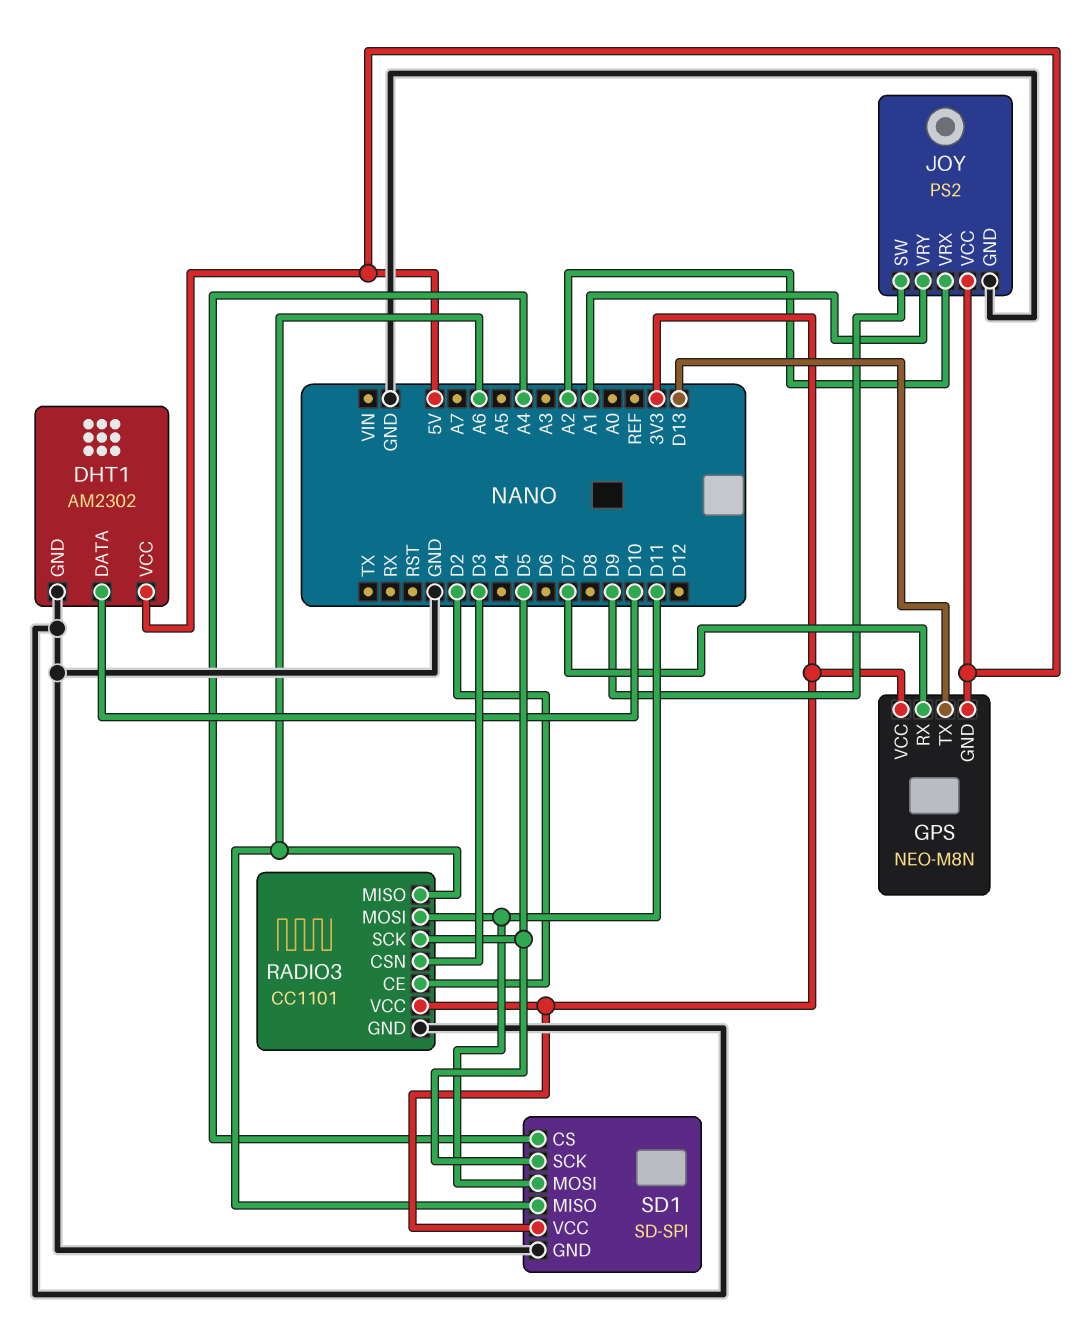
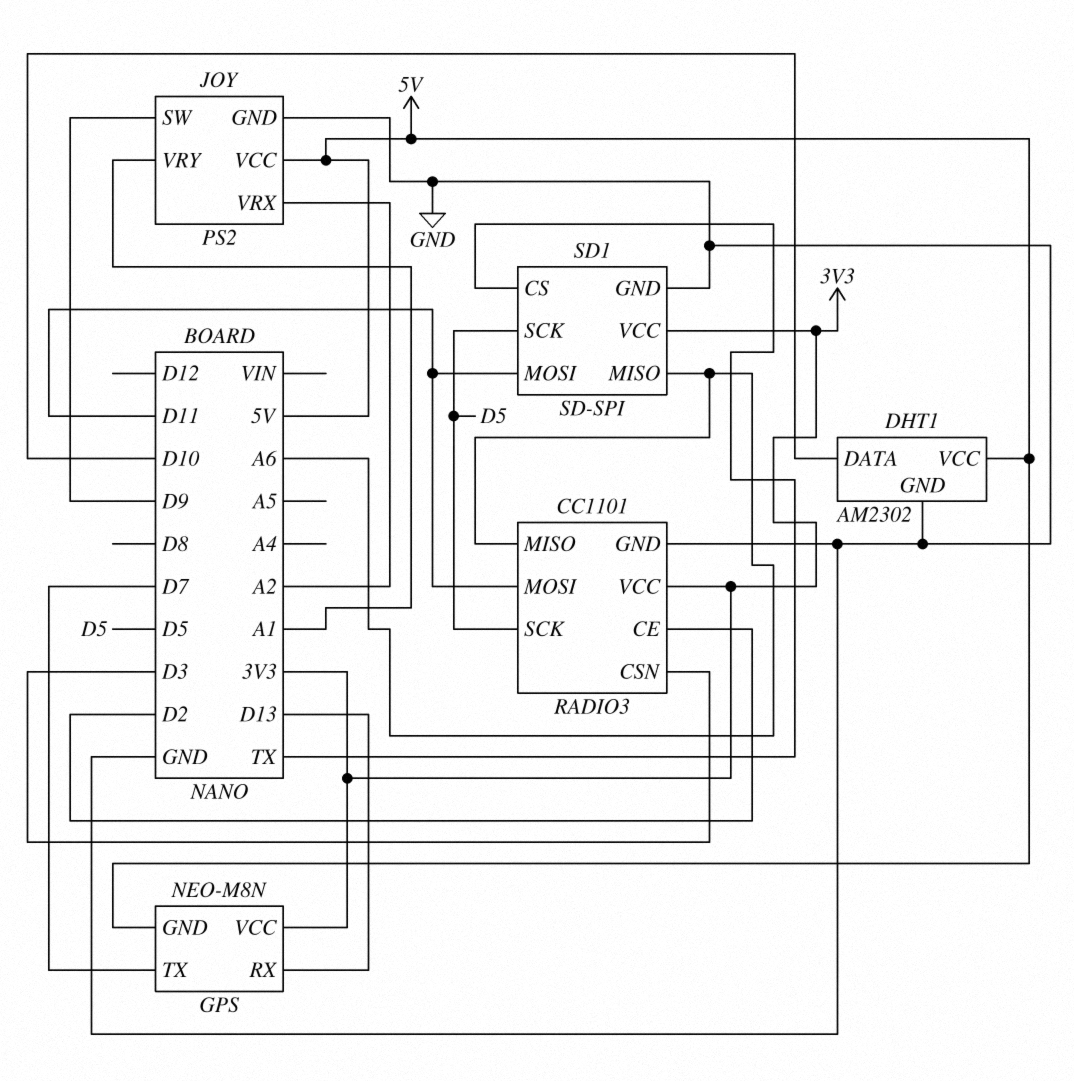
GPS pin RX: D7 -> D13
GPS pin TX: D13 -> D7
SD1 pin CS: A4 -> TX

